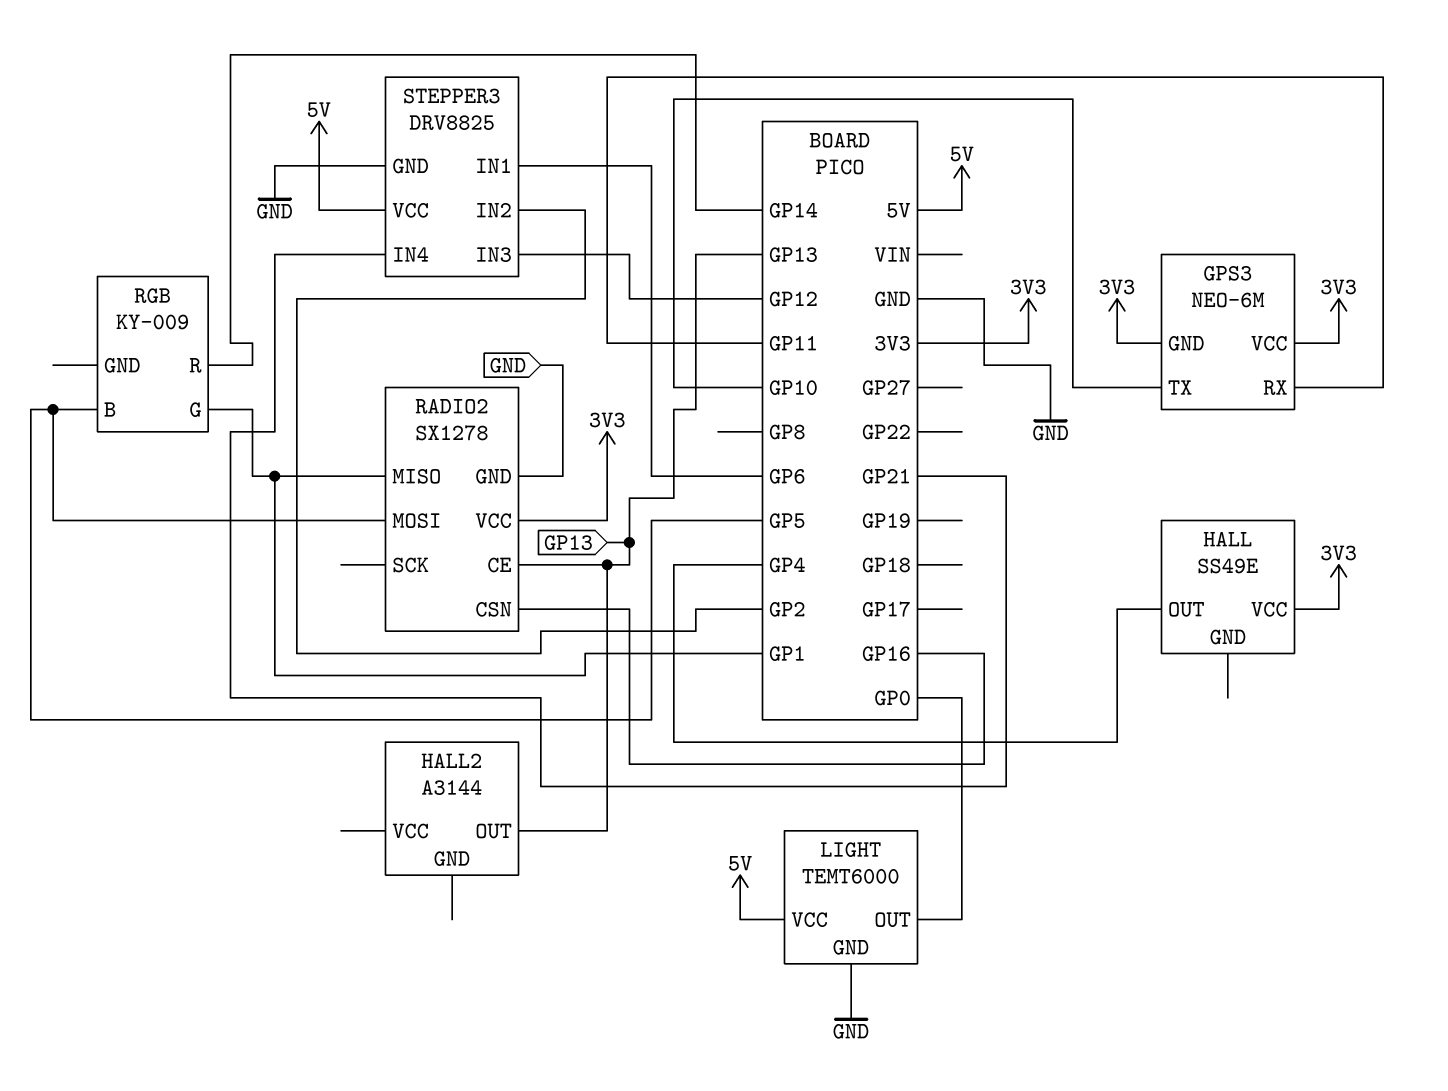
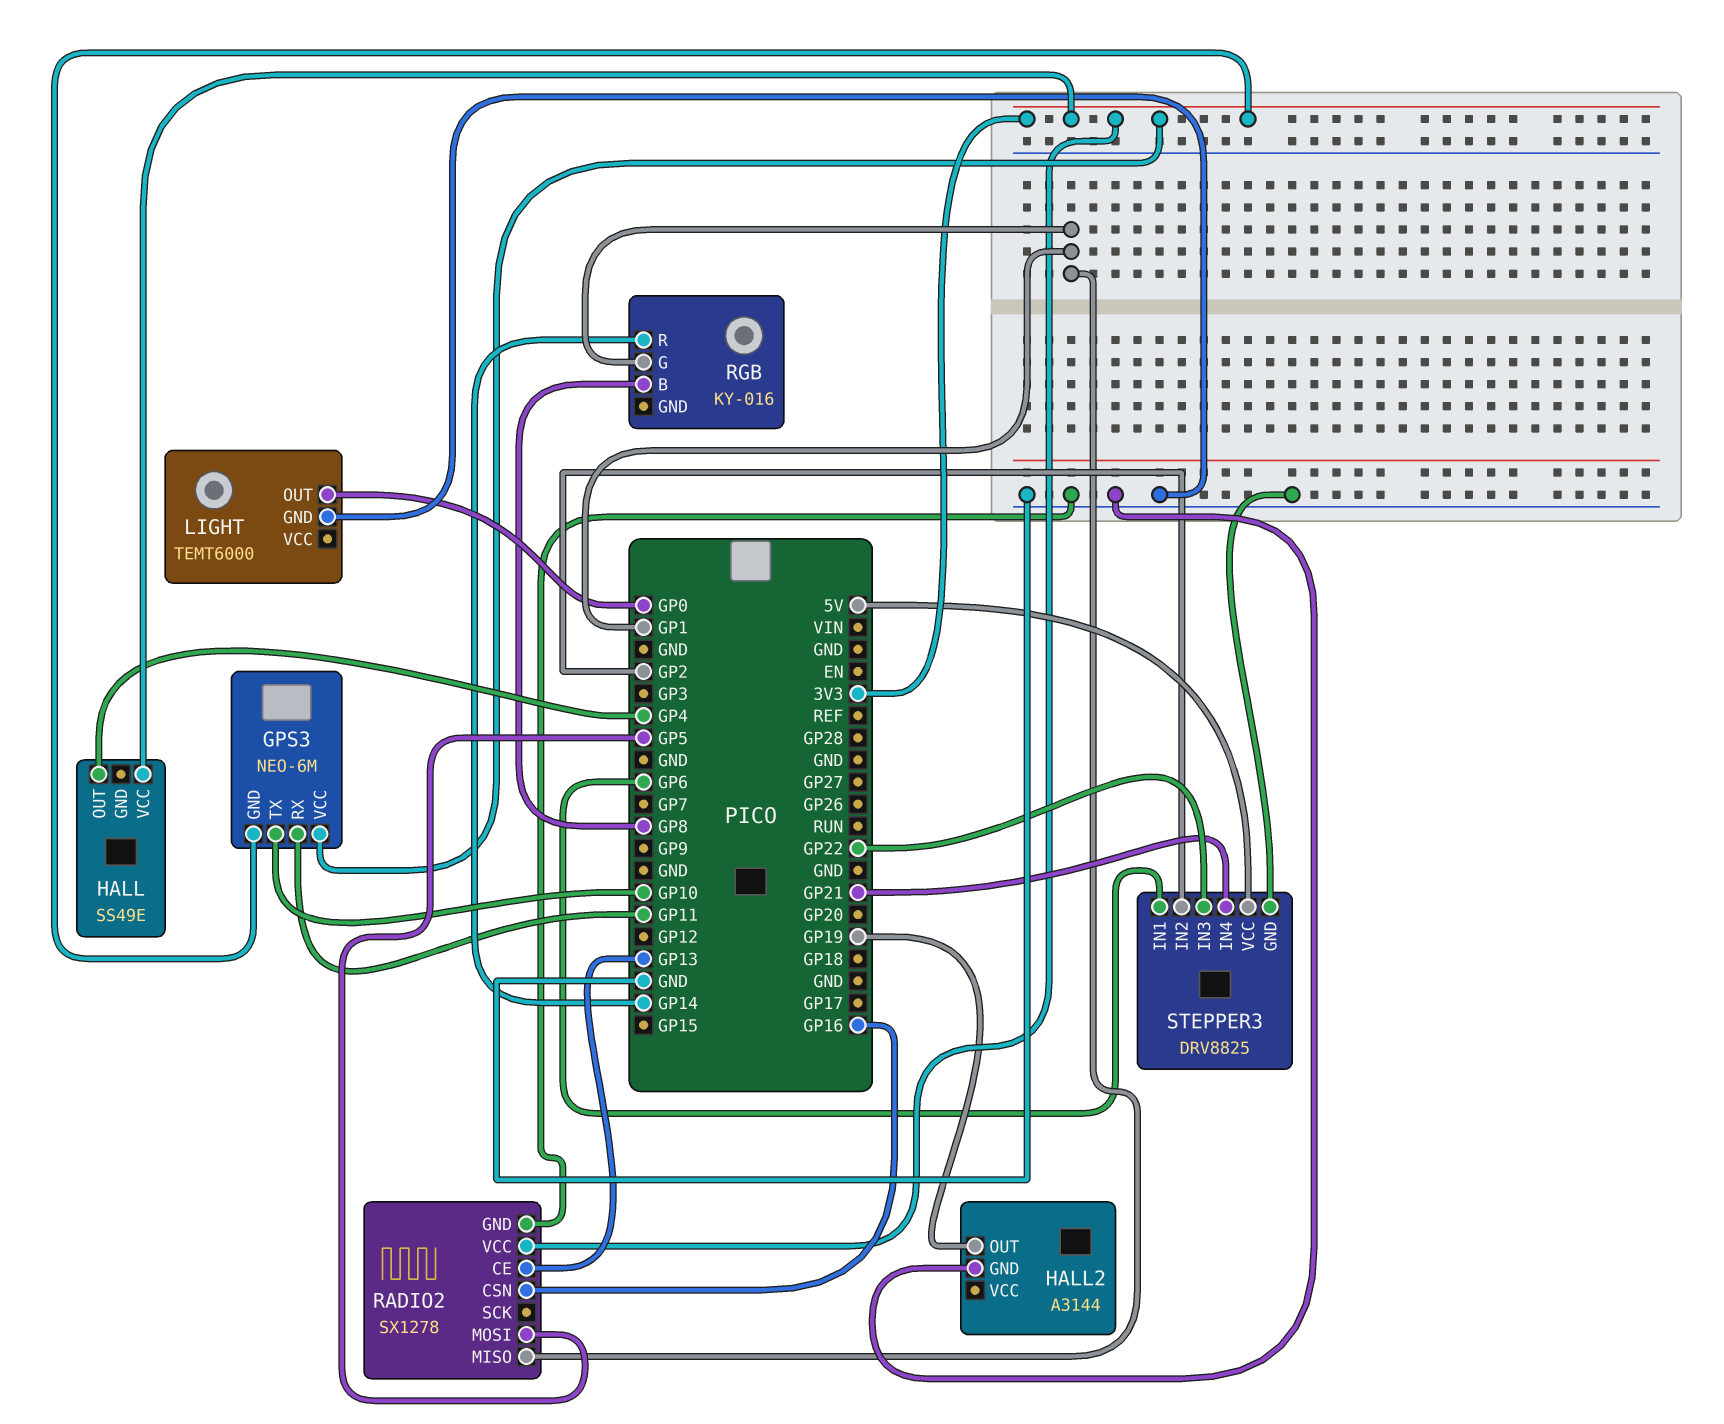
HALL2 pin GND: none -> GND
HALL2 pin OUT: GP13 -> GP19
LIGHT pin VCC: 5V -> none
RGB: KY-009 -> KY-016
RGB pin B: GP5 -> GP8
STEPPER3 pin IN3: GP12 -> GP22

